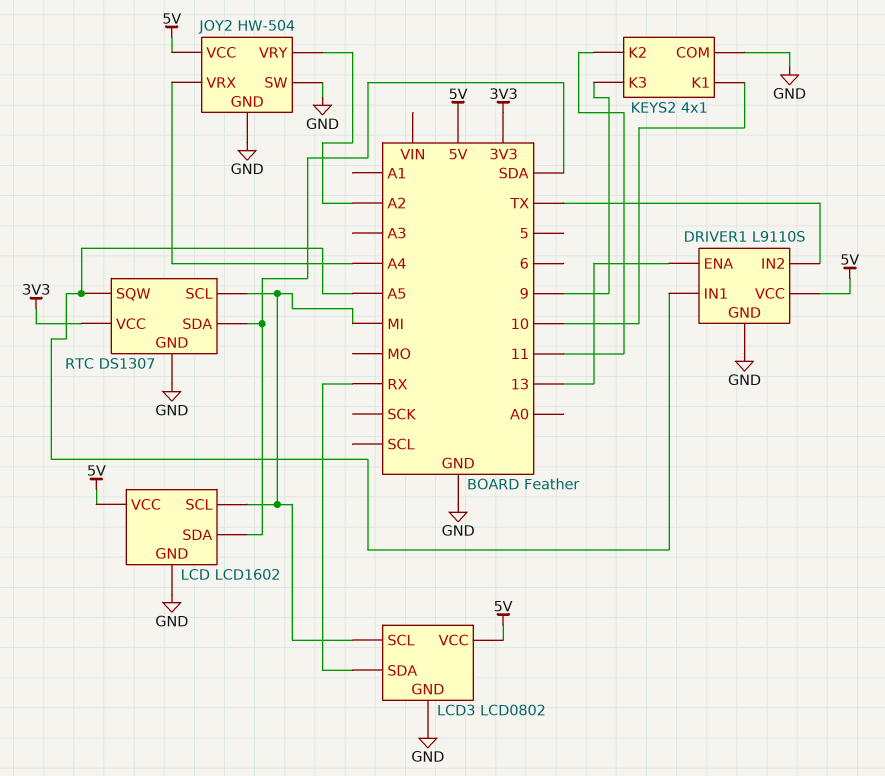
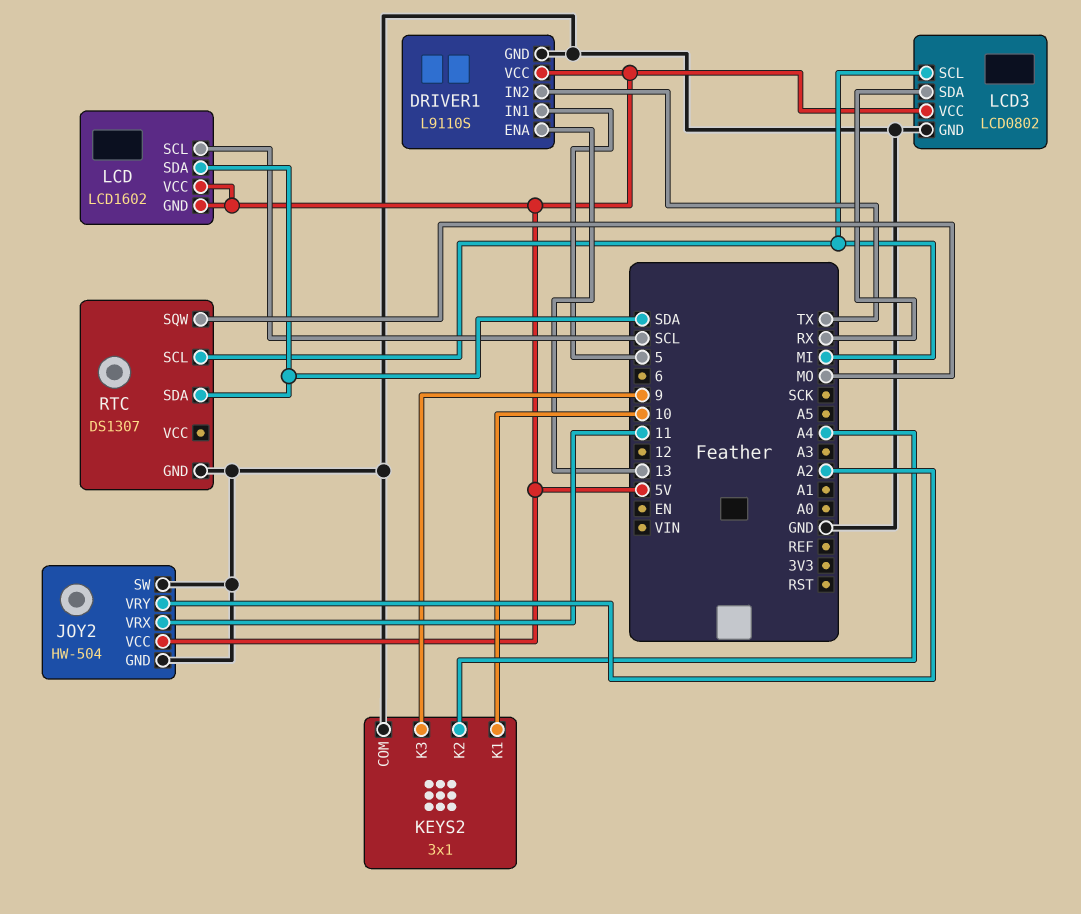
DRIVER1 pin IN1: A5 -> 5
JOY2 pin VRX: A4 -> 11
KEYS2: 4x1 -> 3x1
KEYS2 pin K2: 11 -> A4
LCD pin GND: GND -> 5V
LCD pin SCL: MI -> SCL
RTC pin SQW: A5 -> MO
RTC pin VCC: 3V3 -> none

